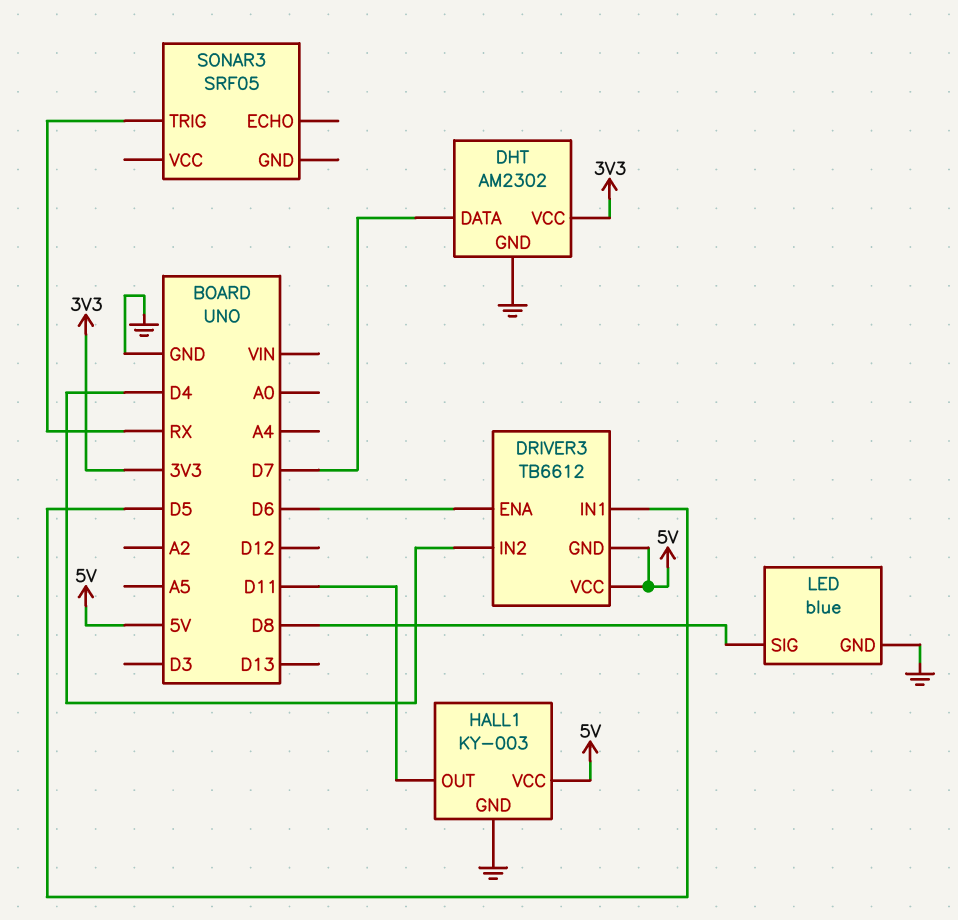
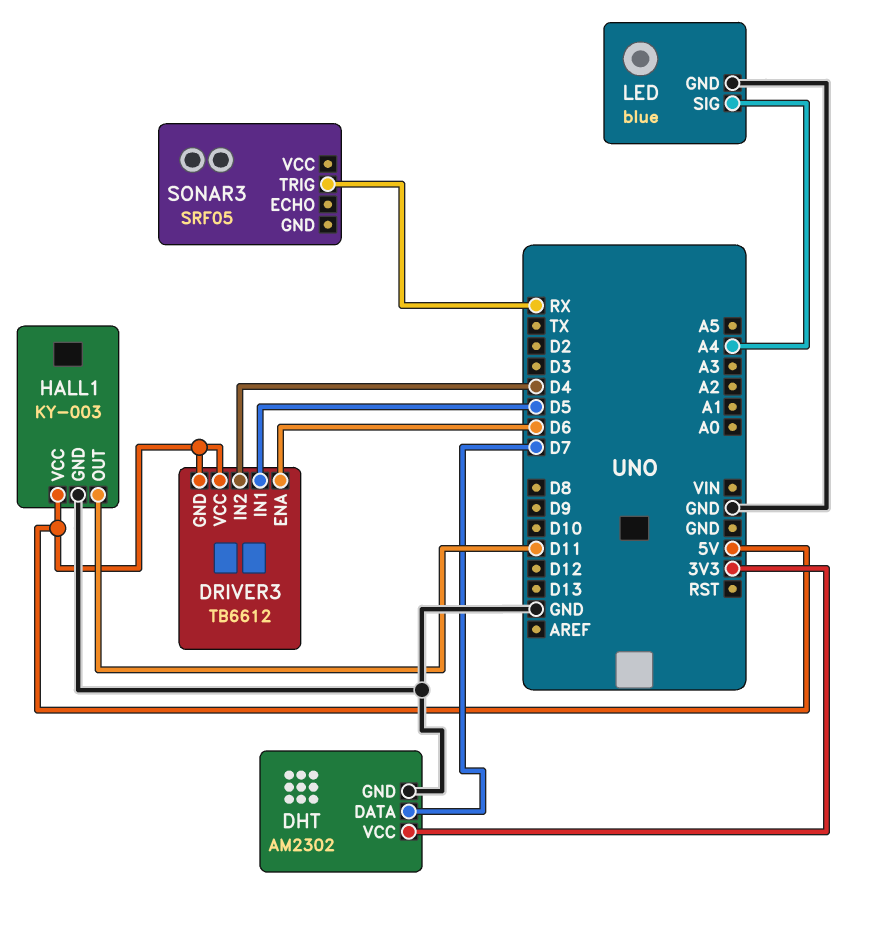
LED pin SIG: D8 -> A4

